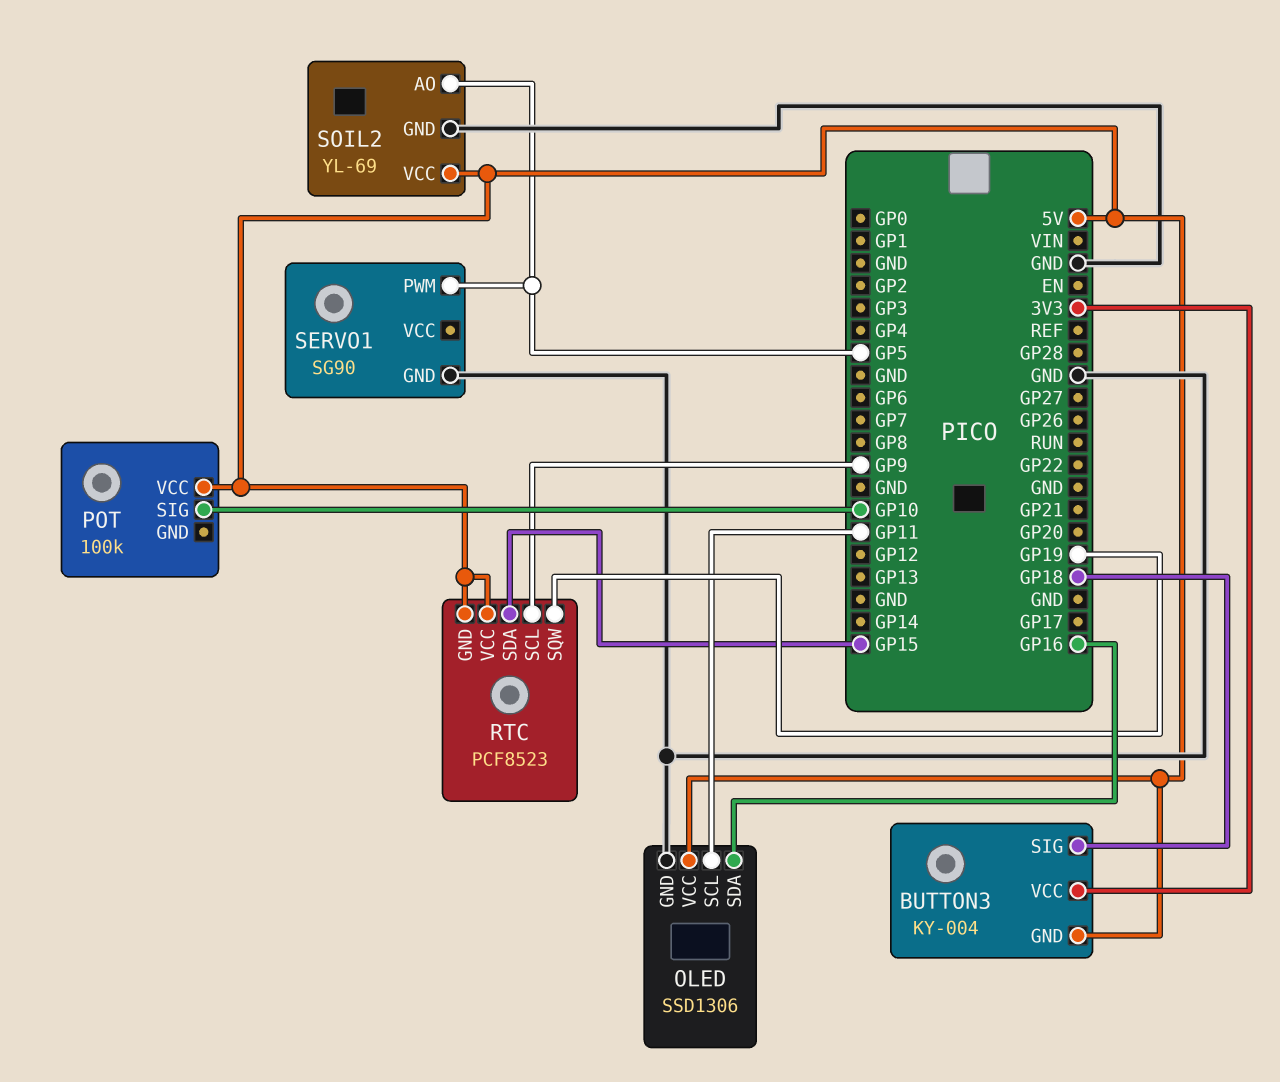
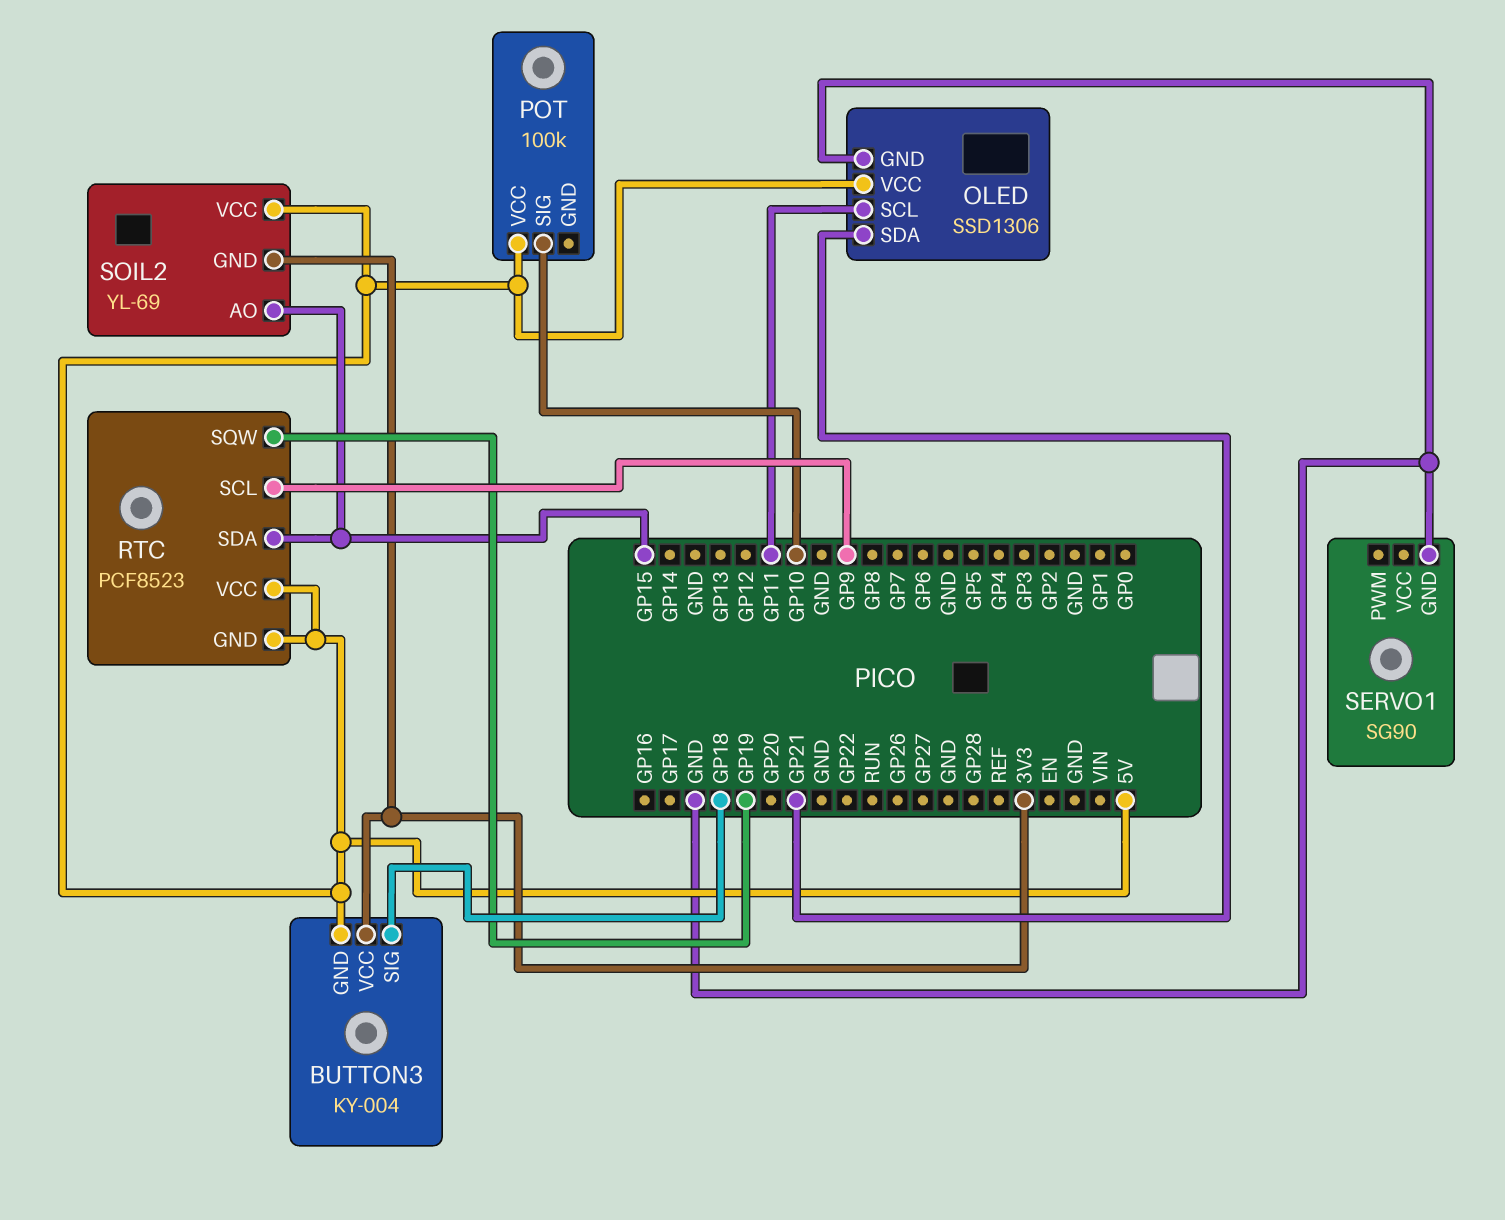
OLED pin SDA: GP16 -> GP21
SERVO1 pin PWM: GP5 -> none
SOIL2 pin AO: GP5 -> GP15
SOIL2 pin GND: GND -> 3V3

